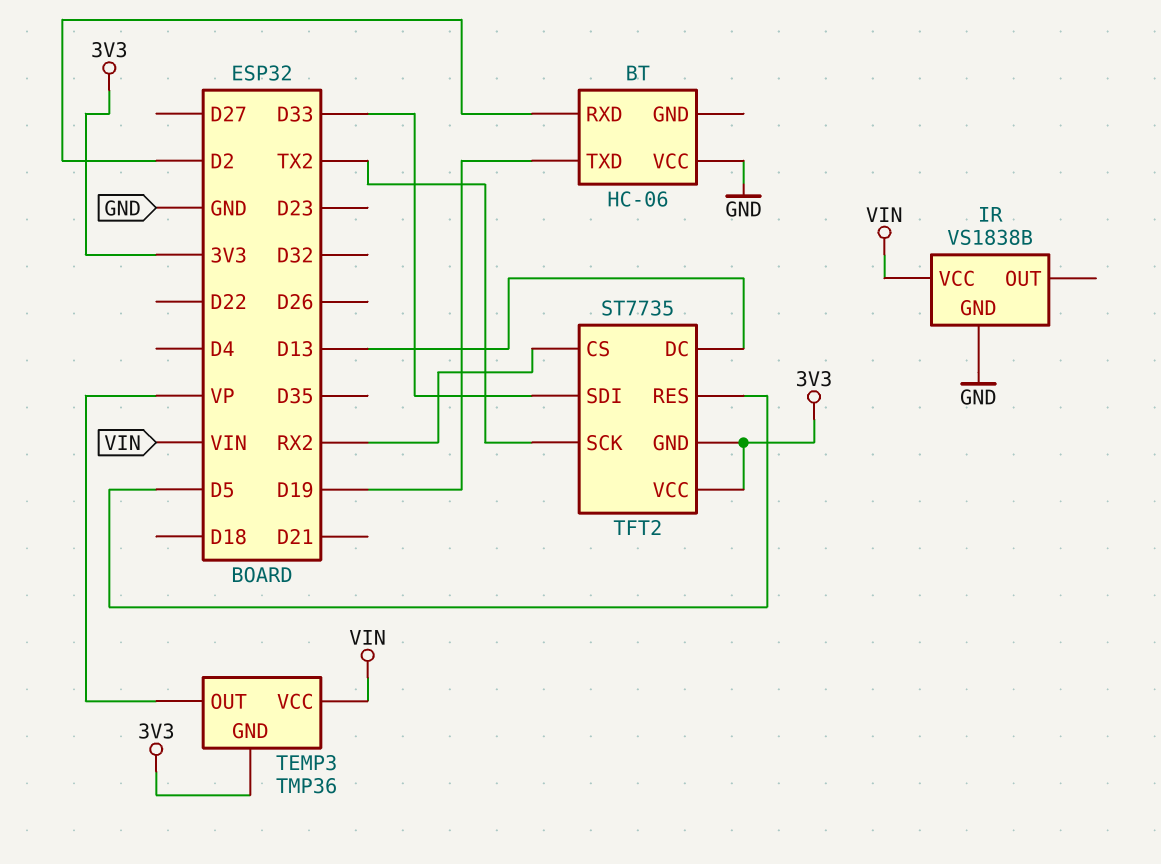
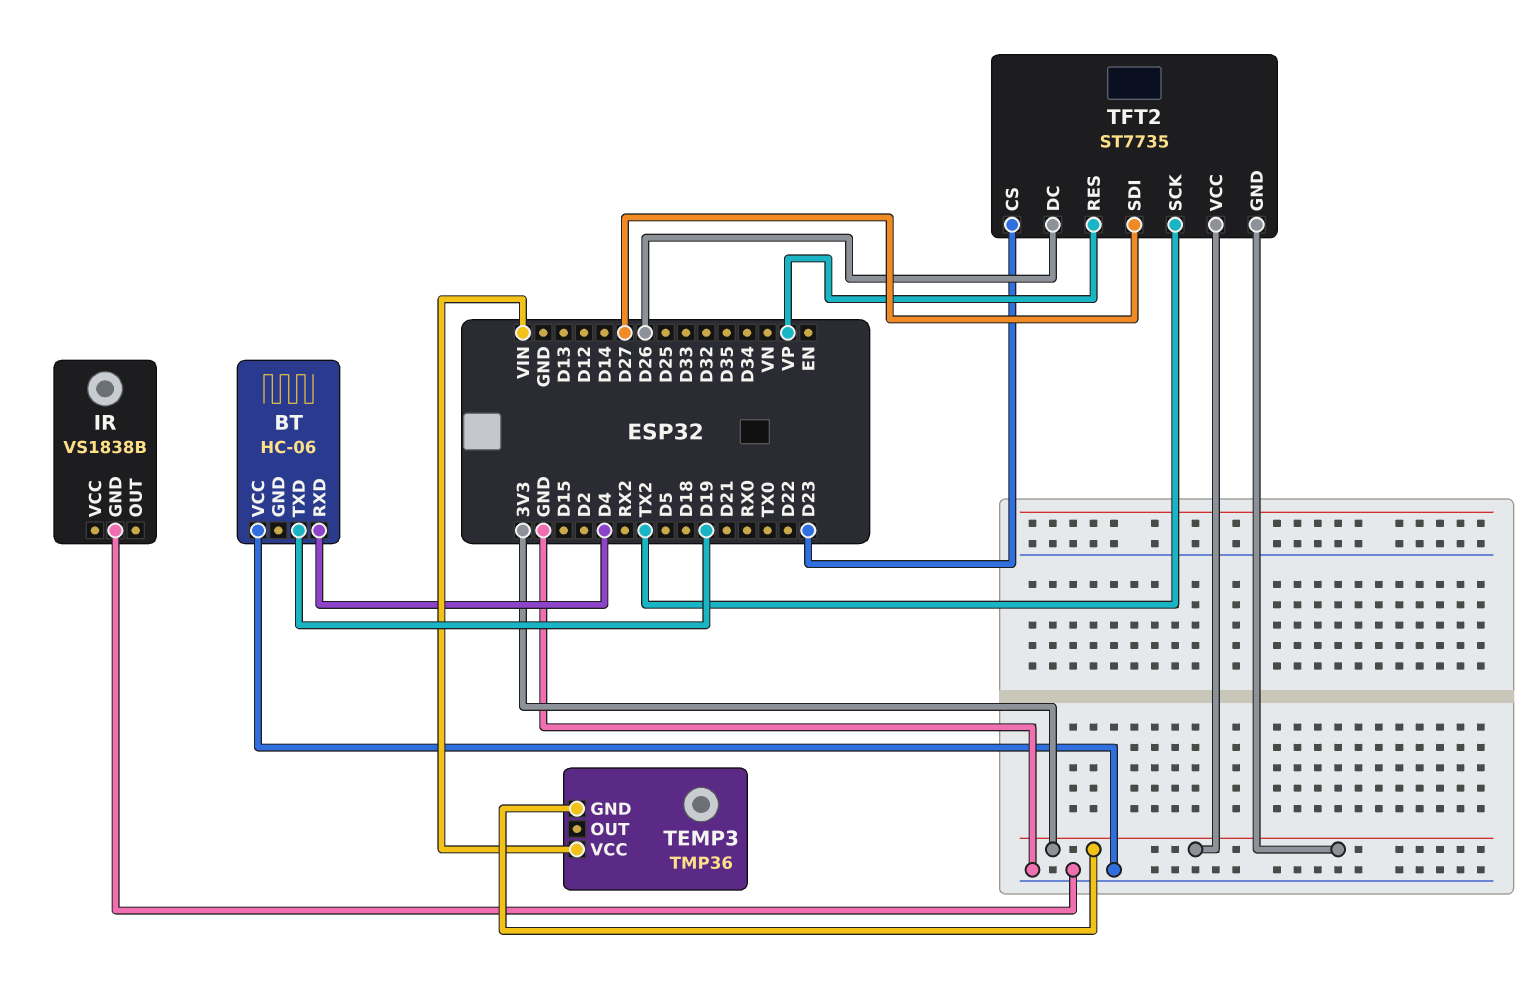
BT pin RXD: D2 -> D4
IR pin VCC: VIN -> none
TEMP3 pin OUT: VP -> none
TFT2 pin CS: RX2 -> D23
TFT2 pin DC: D13 -> D26
TFT2 pin RES: D5 -> VP
TFT2 pin SDI: D33 -> D27

